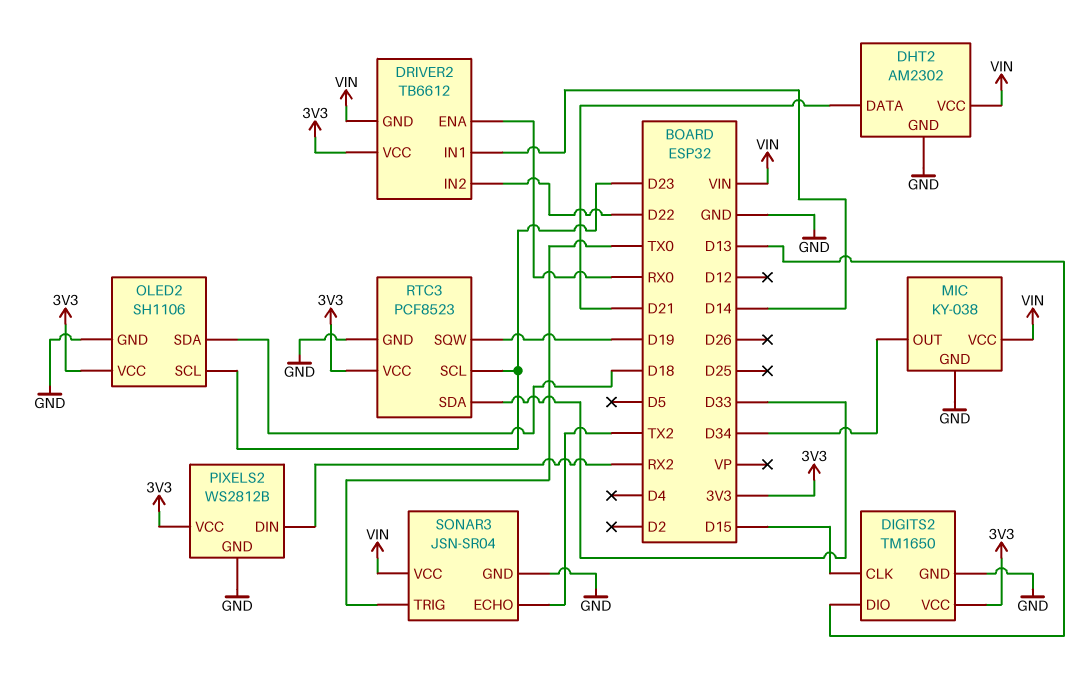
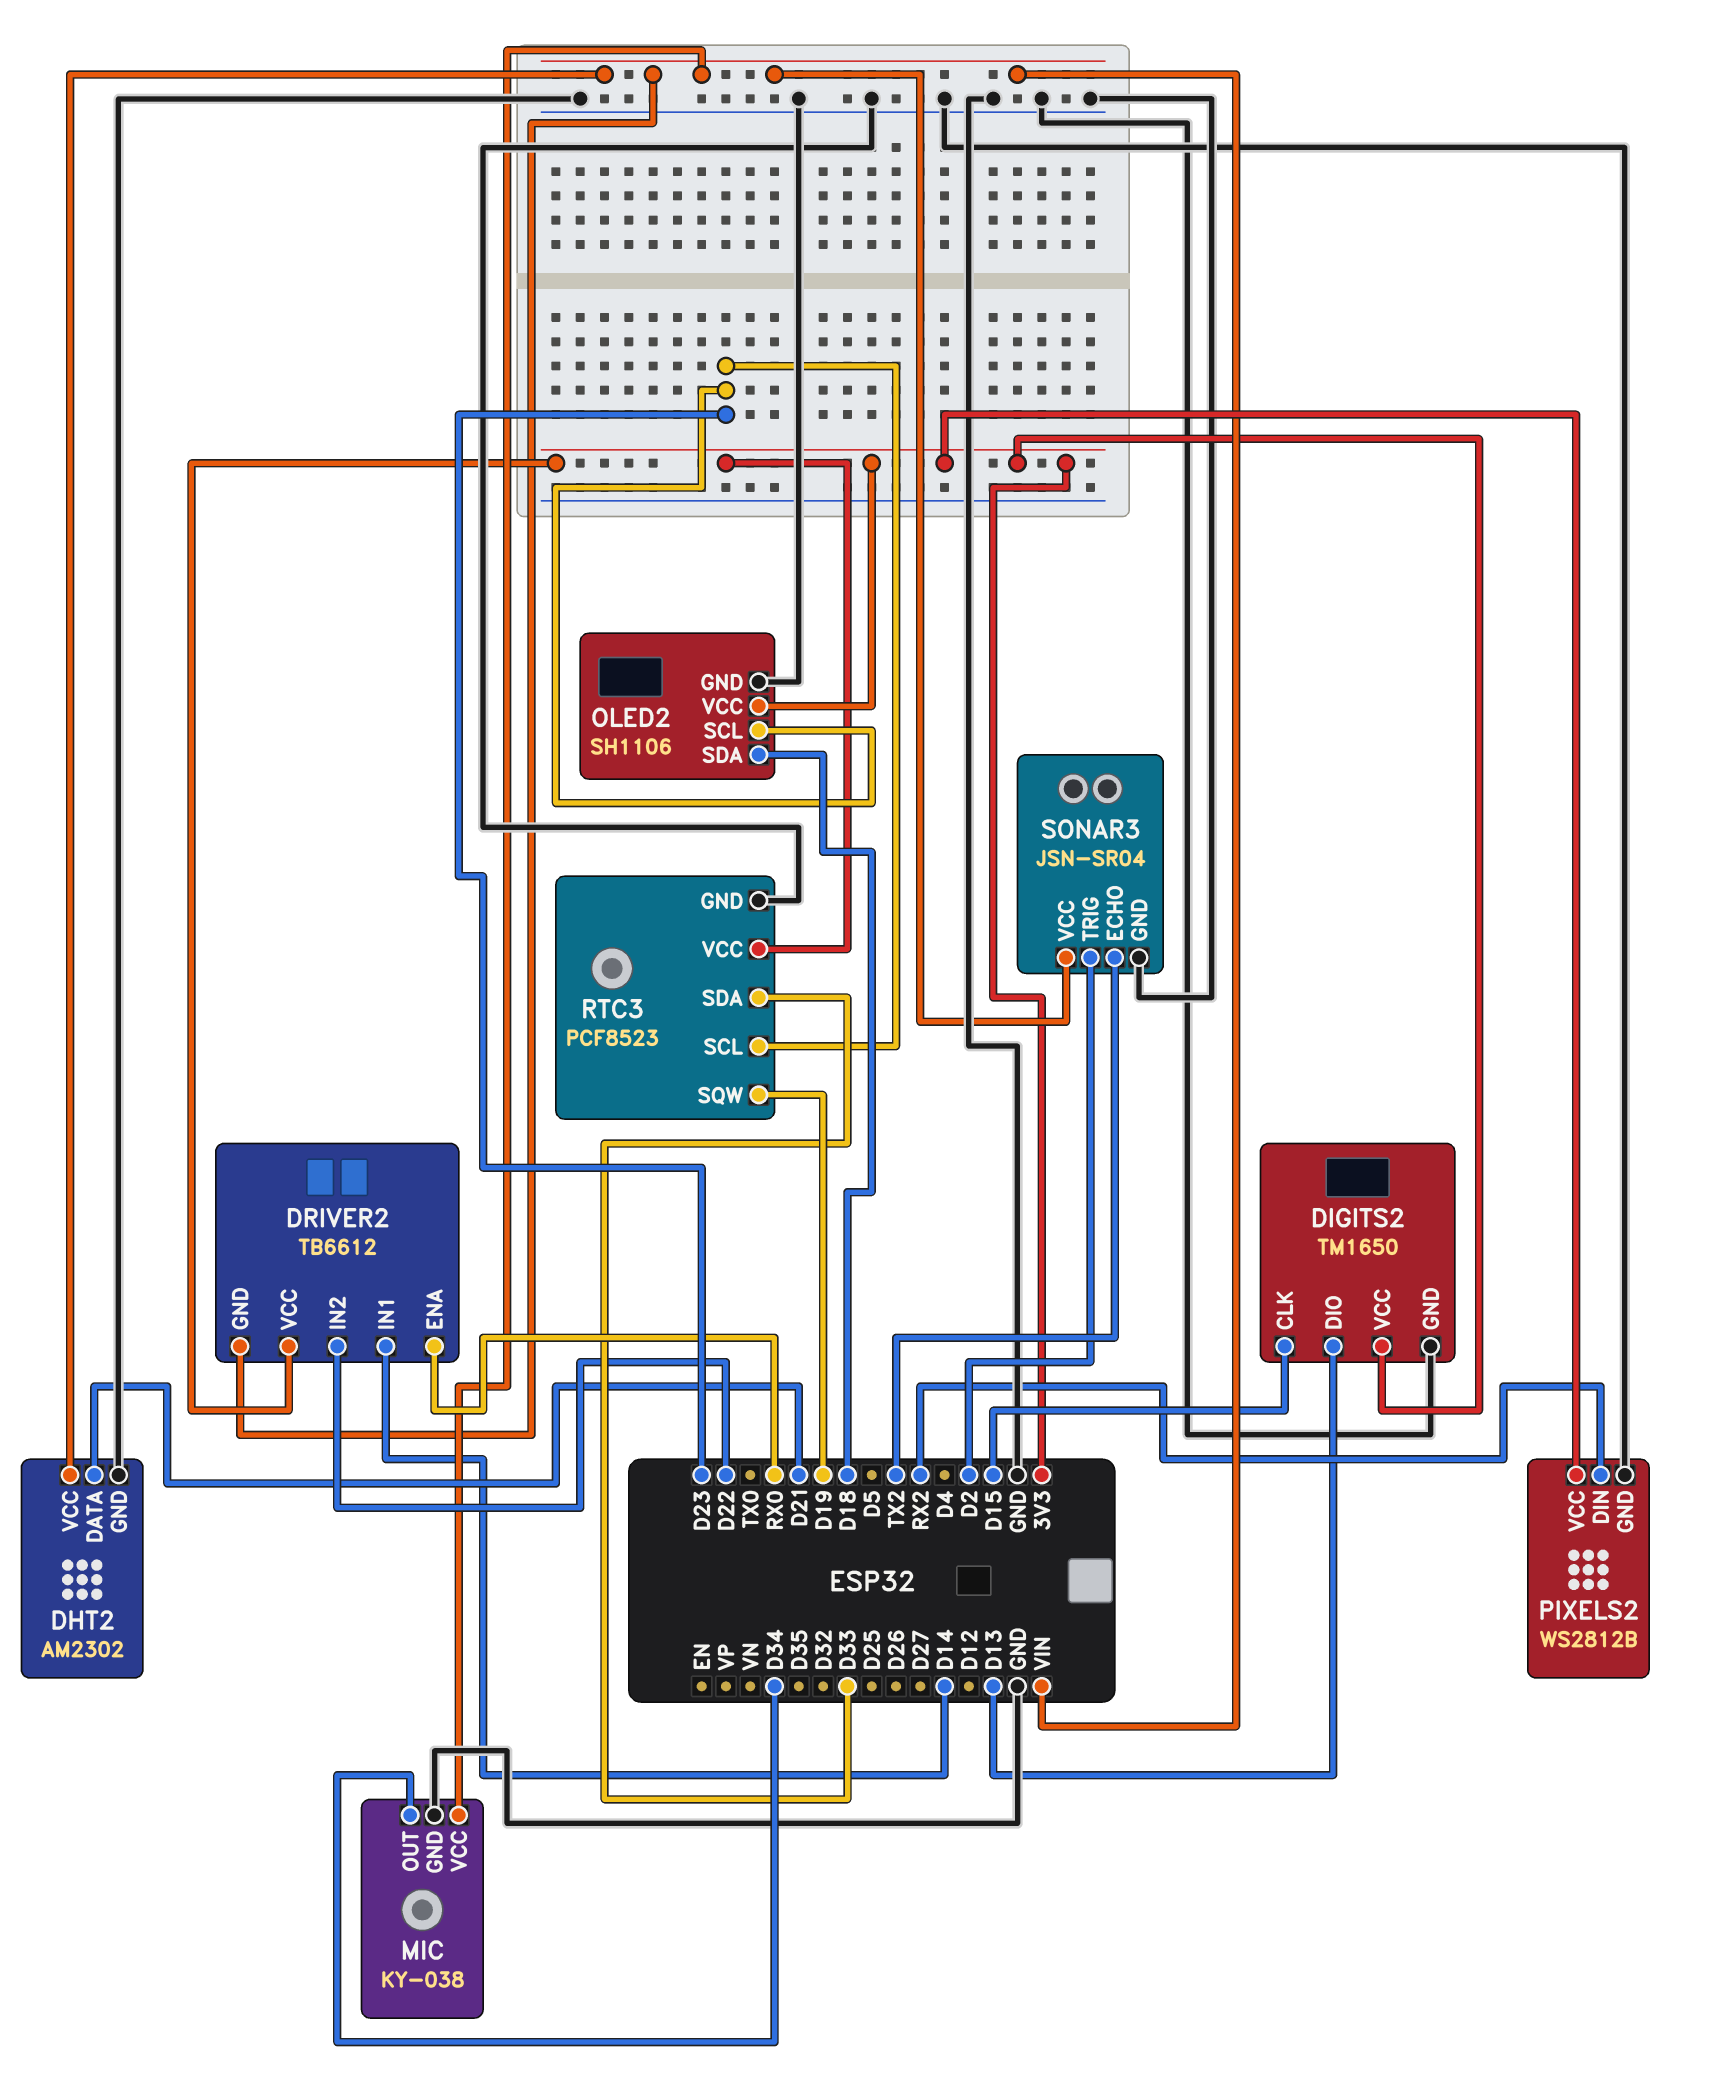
SONAR3 pin TRIG: TX0 -> D2

